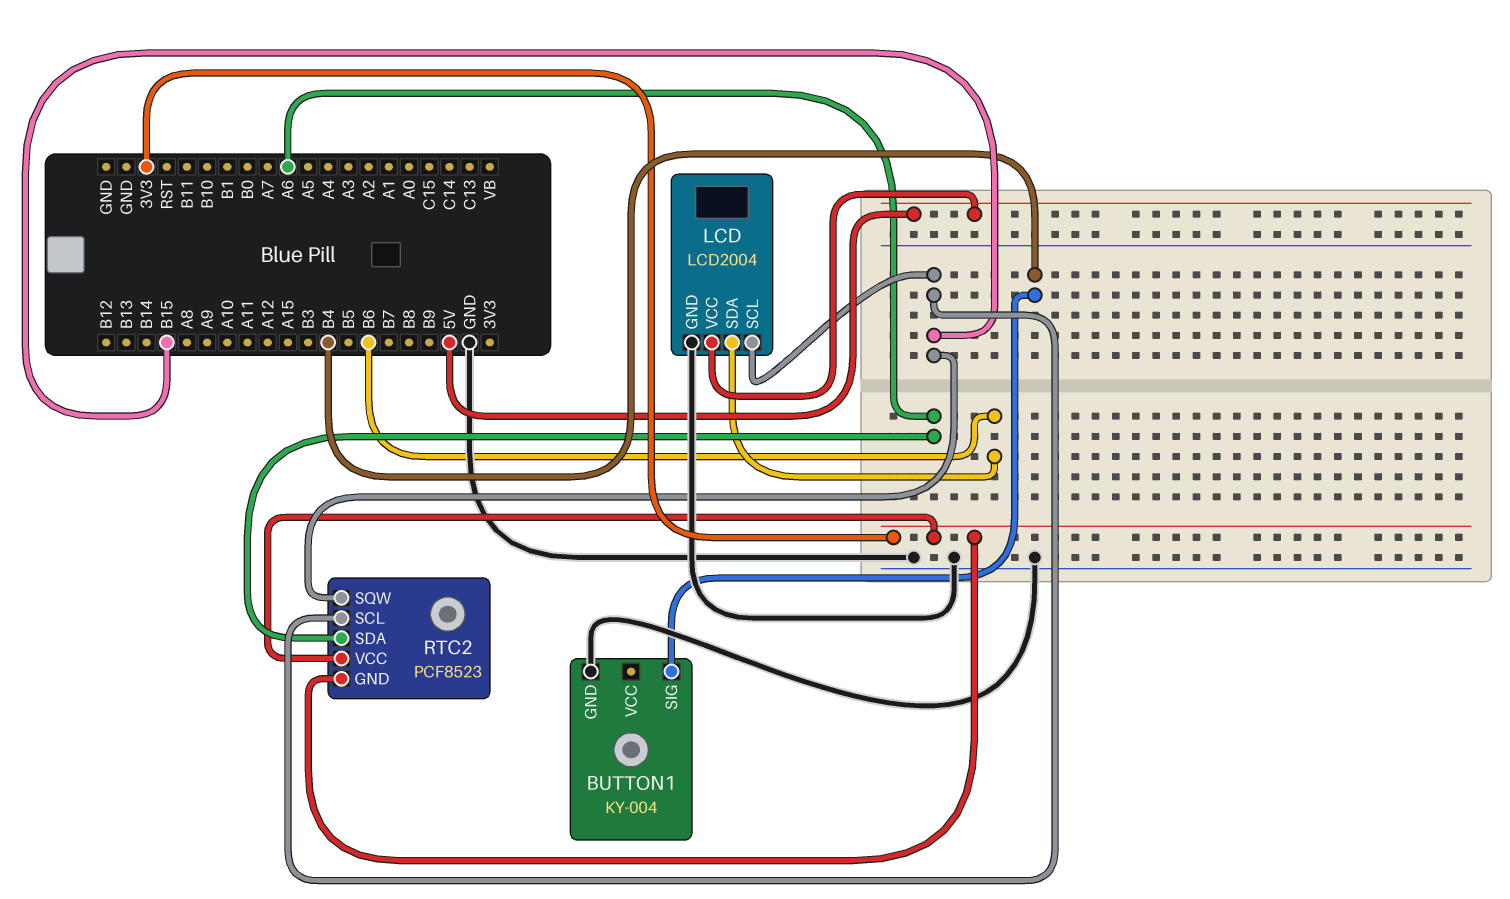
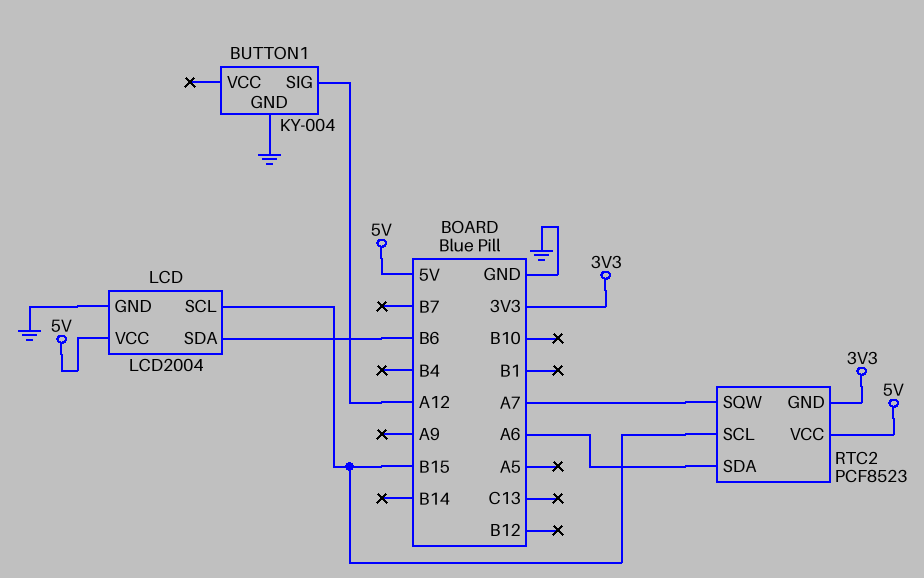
BUTTON1 pin SIG: B4 -> A12
RTC2 pin SQW: B15 -> A7
RTC2 pin VCC: 3V3 -> 5V

